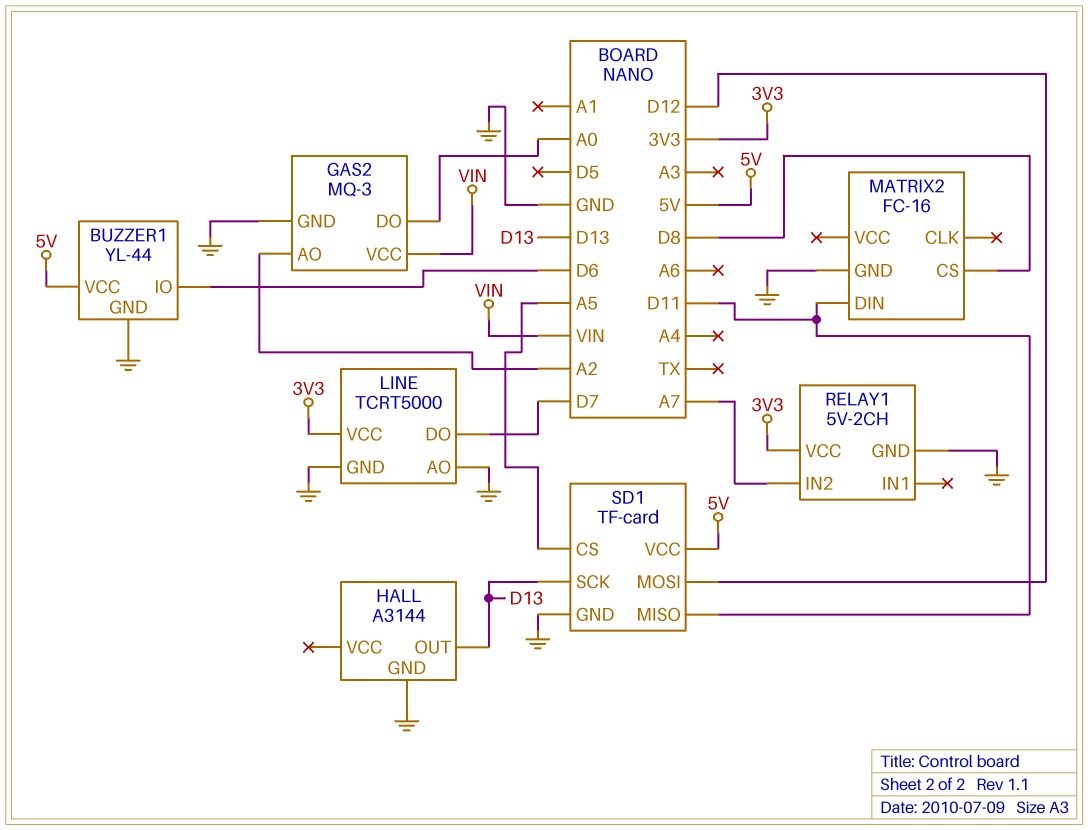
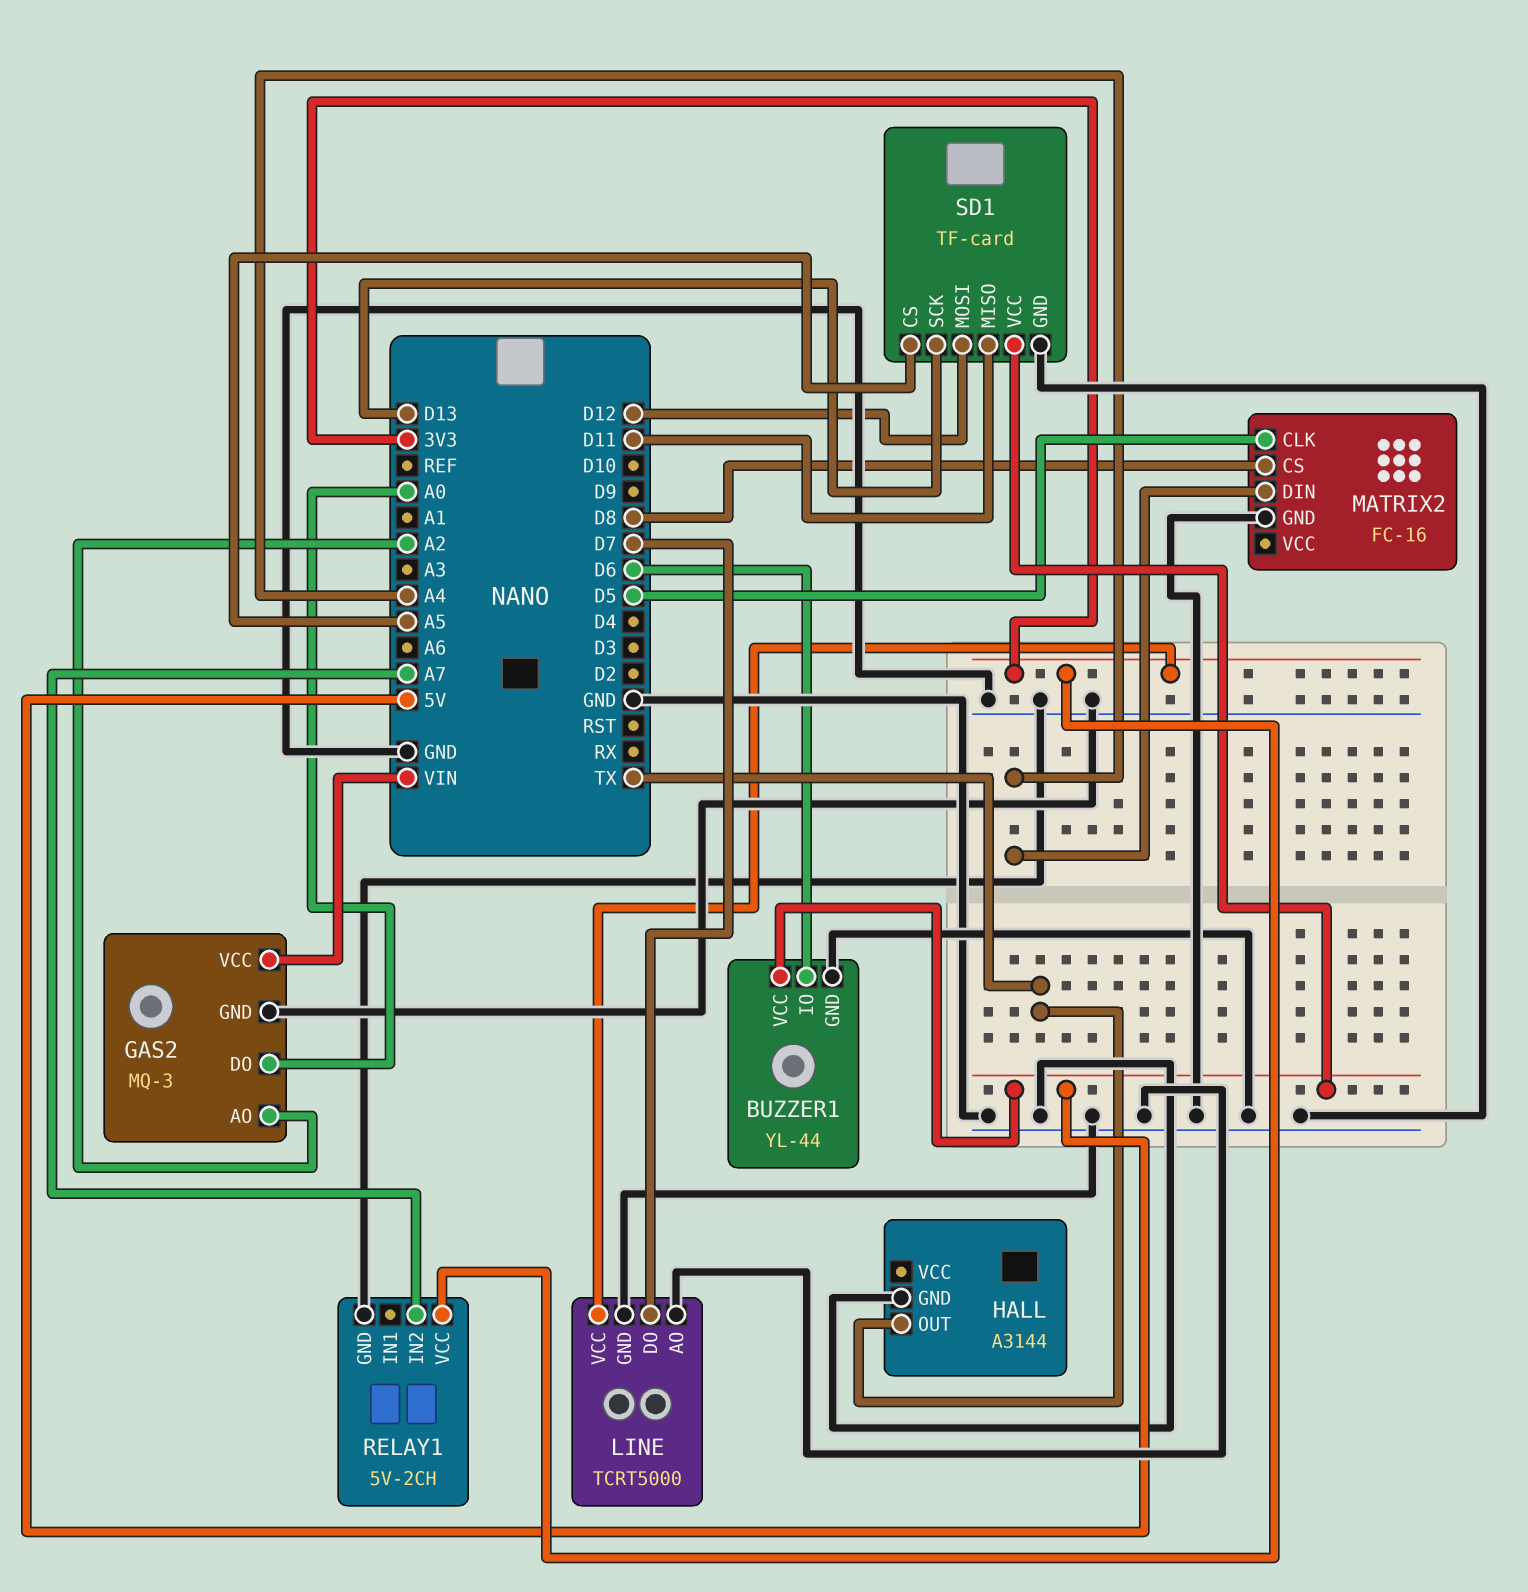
HALL pin OUT: D13 -> TX
MATRIX2 pin CLK: none -> D5
MATRIX2 pin DIN: D11 -> A4

